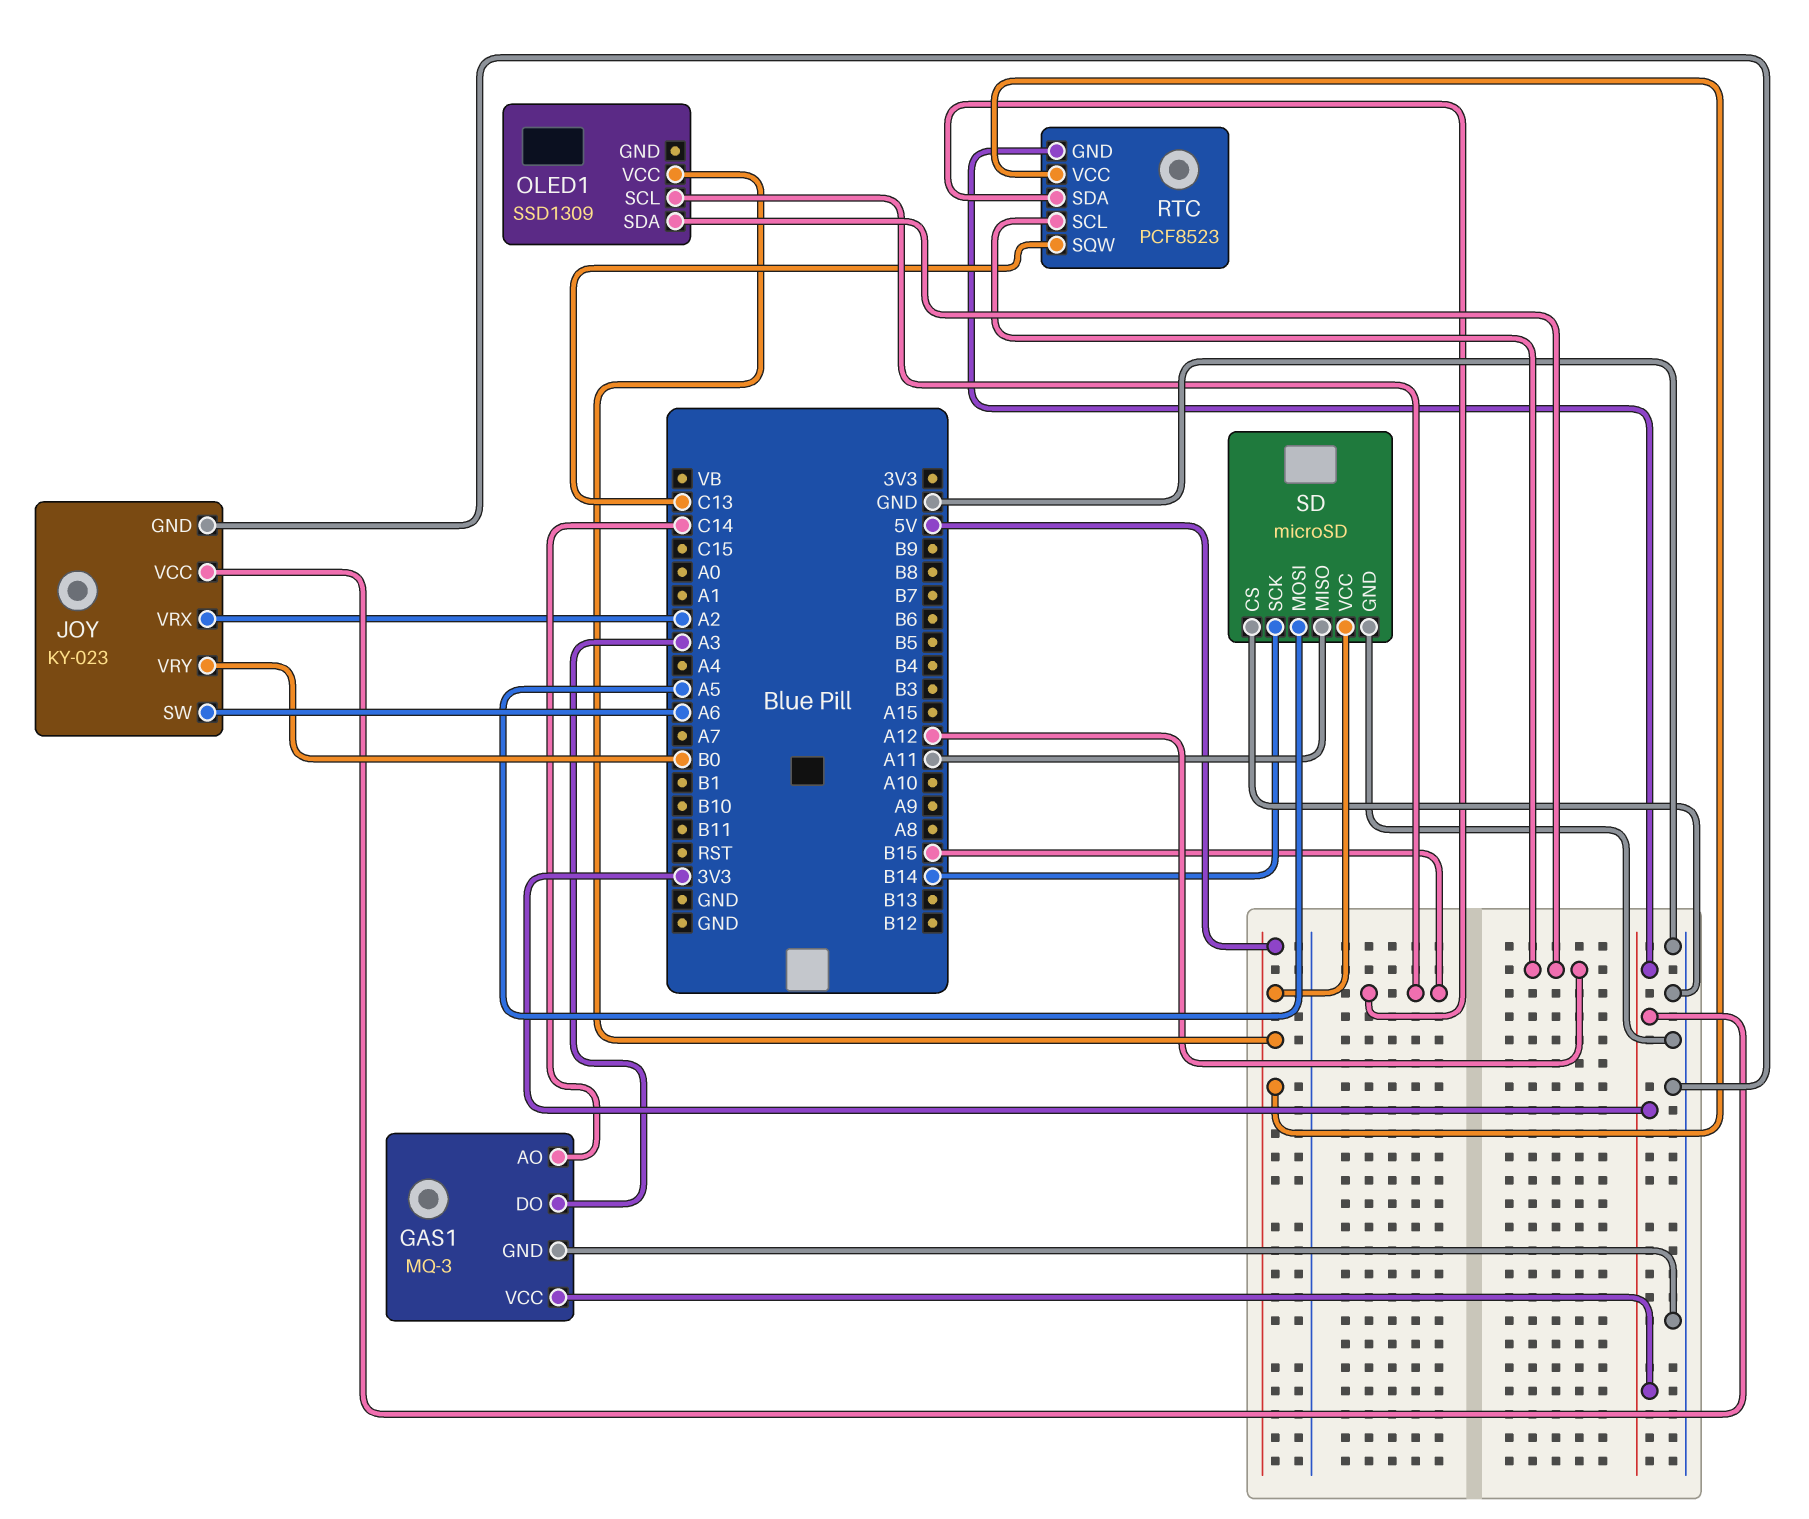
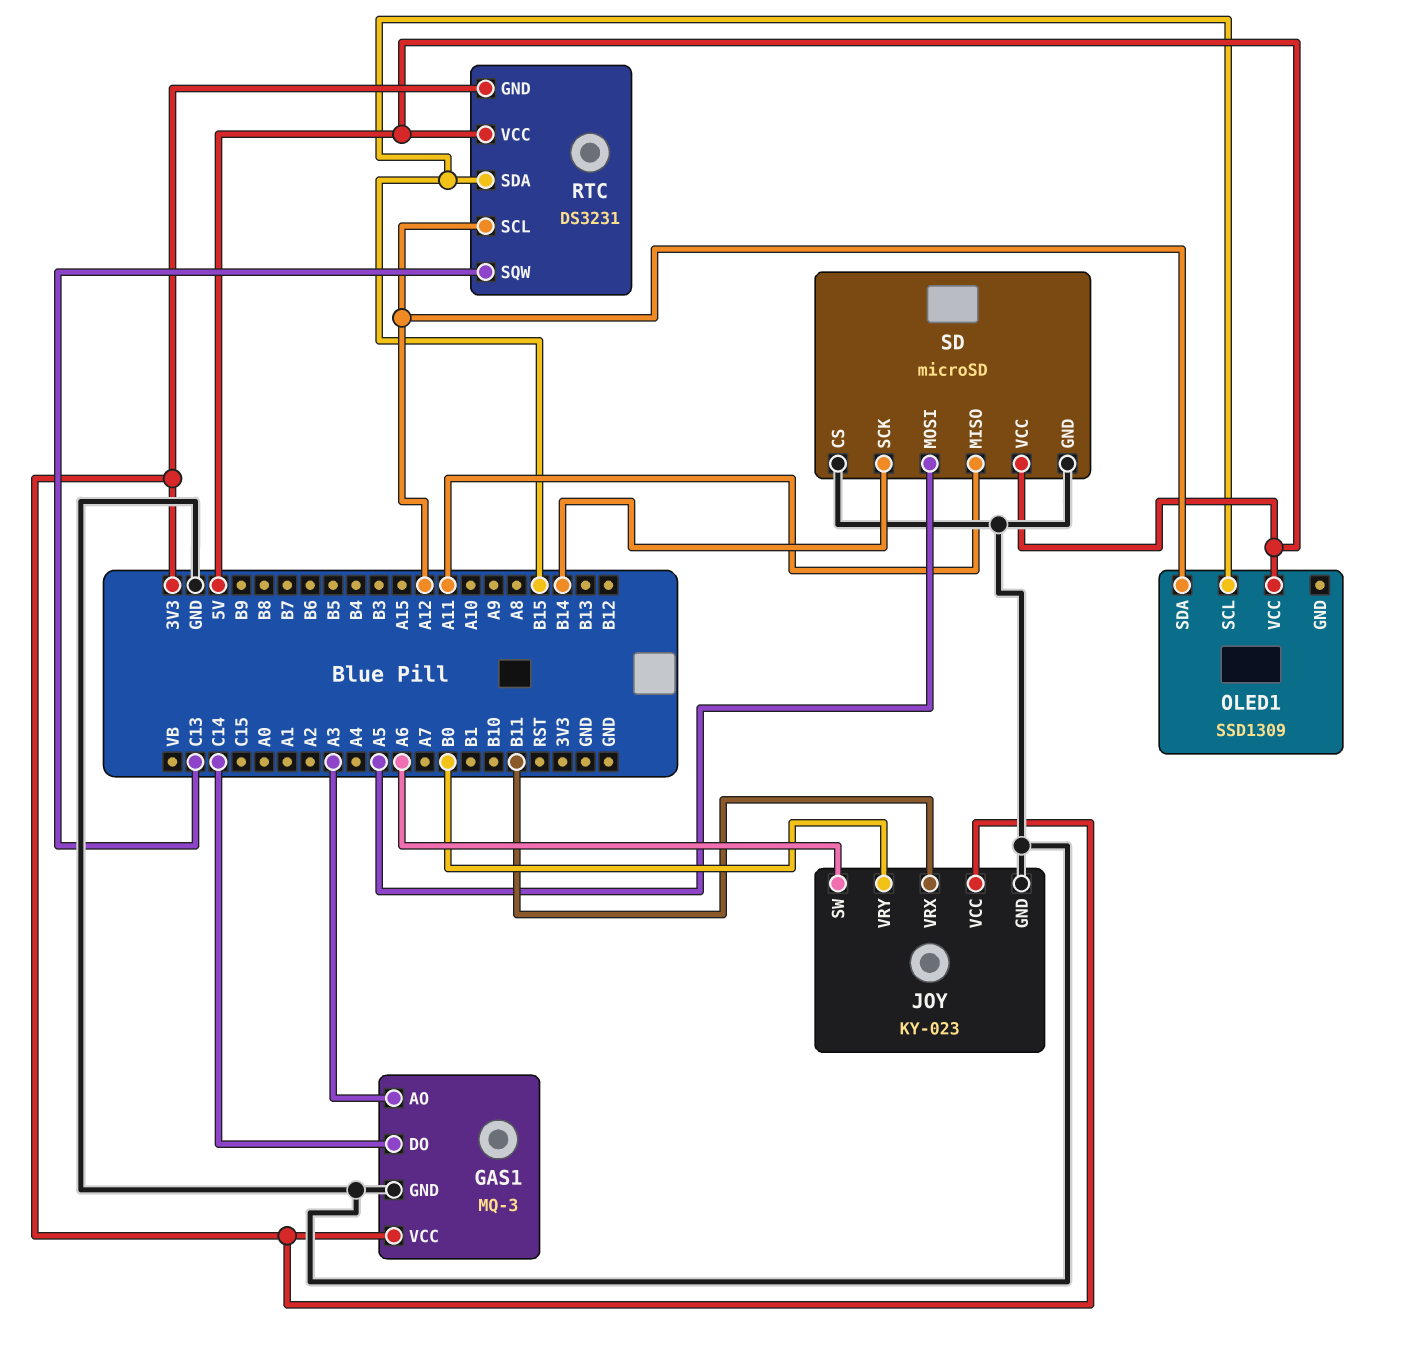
GAS1 pin AO: C14 -> A3
GAS1 pin DO: A3 -> C14
JOY pin VRX: A2 -> B11
RTC: PCF8523 -> DS3231

